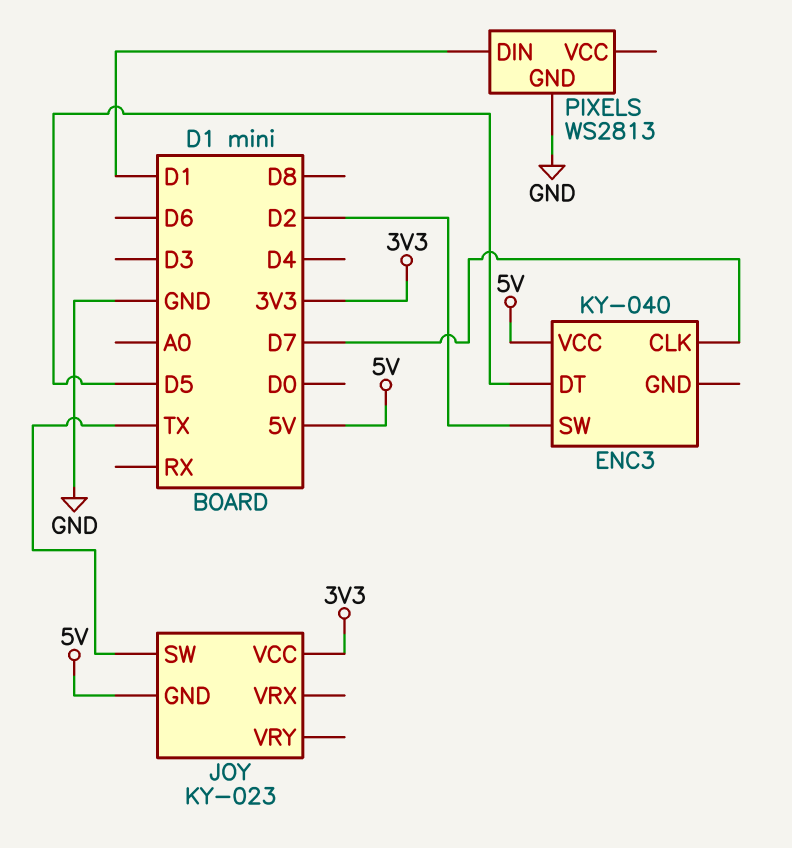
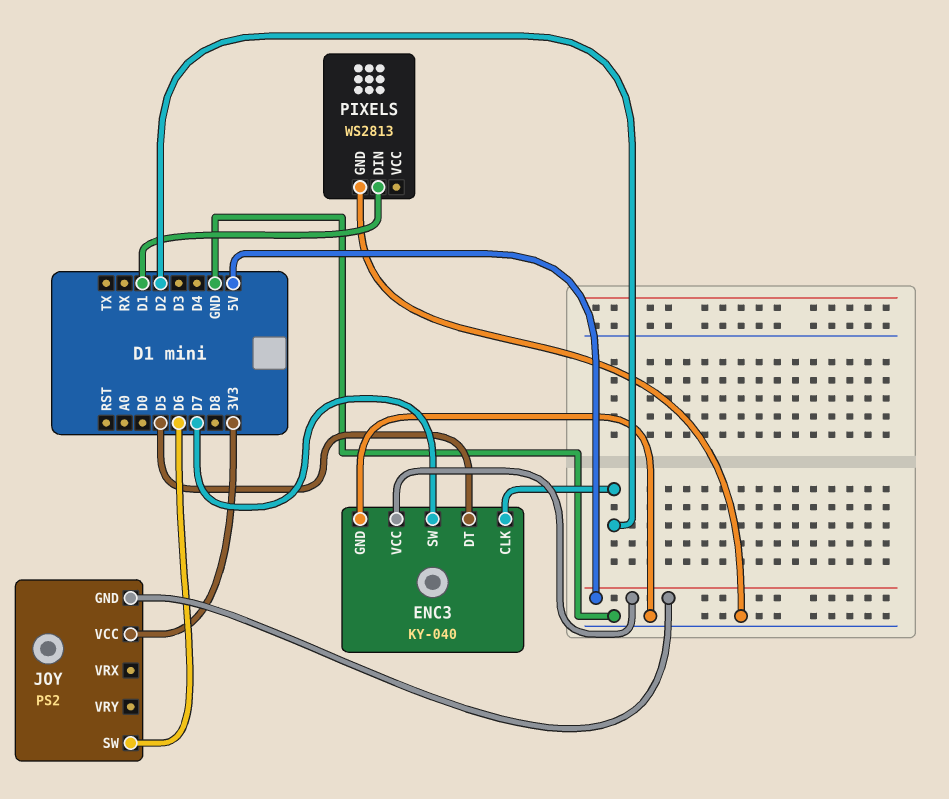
ENC3 pin CLK: D7 -> D2
ENC3 pin GND: none -> GND
ENC3 pin SW: D2 -> D7
JOY: KY-023 -> PS2
JOY pin SW: TX -> D6

